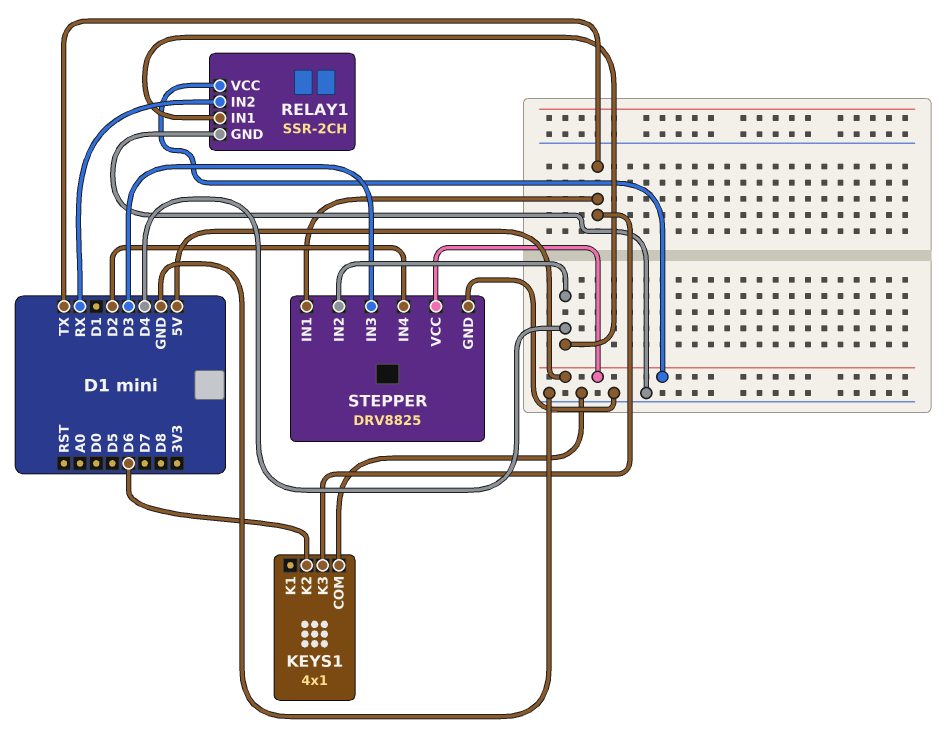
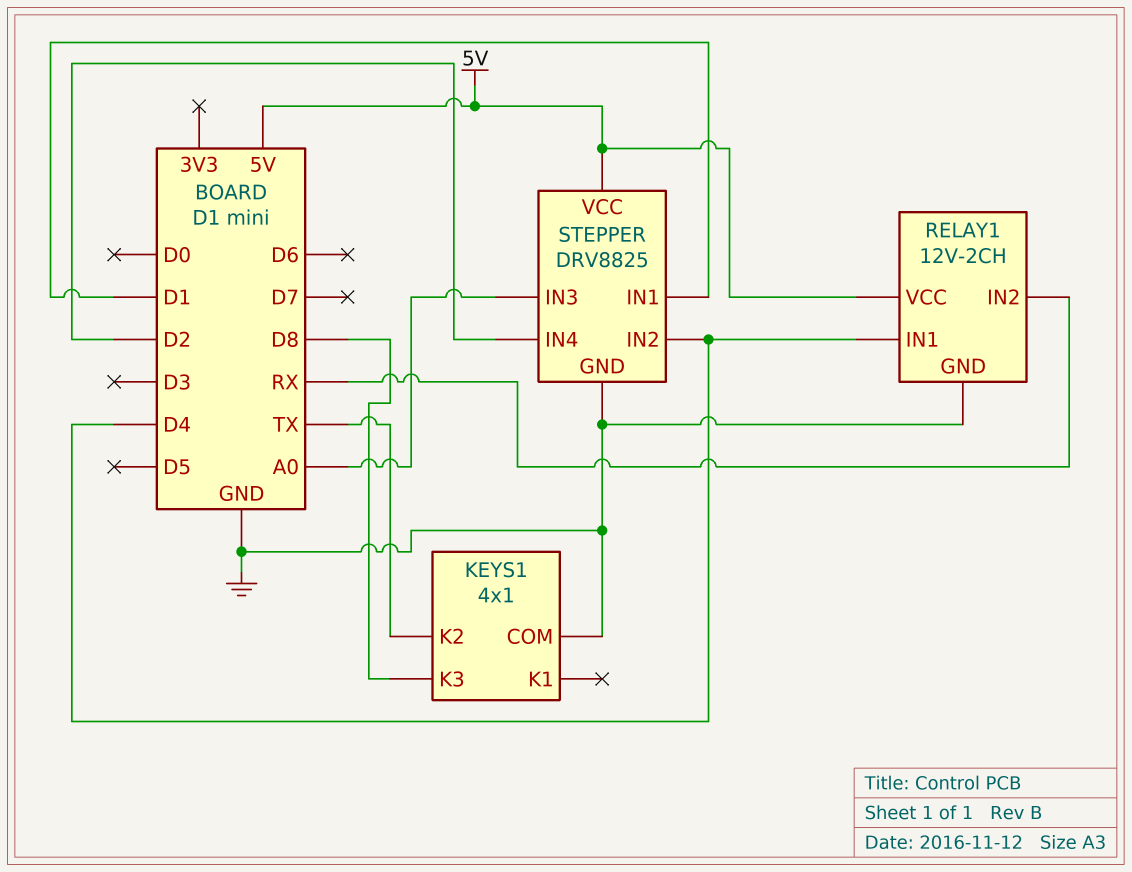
KEYS1 pin K2: D6 -> TX
KEYS1 pin K3: TX -> D8
RELAY1: SSR-2CH -> 12V-2CH
STEPPER pin IN1: TX -> D1
STEPPER pin IN3: D3 -> A0

